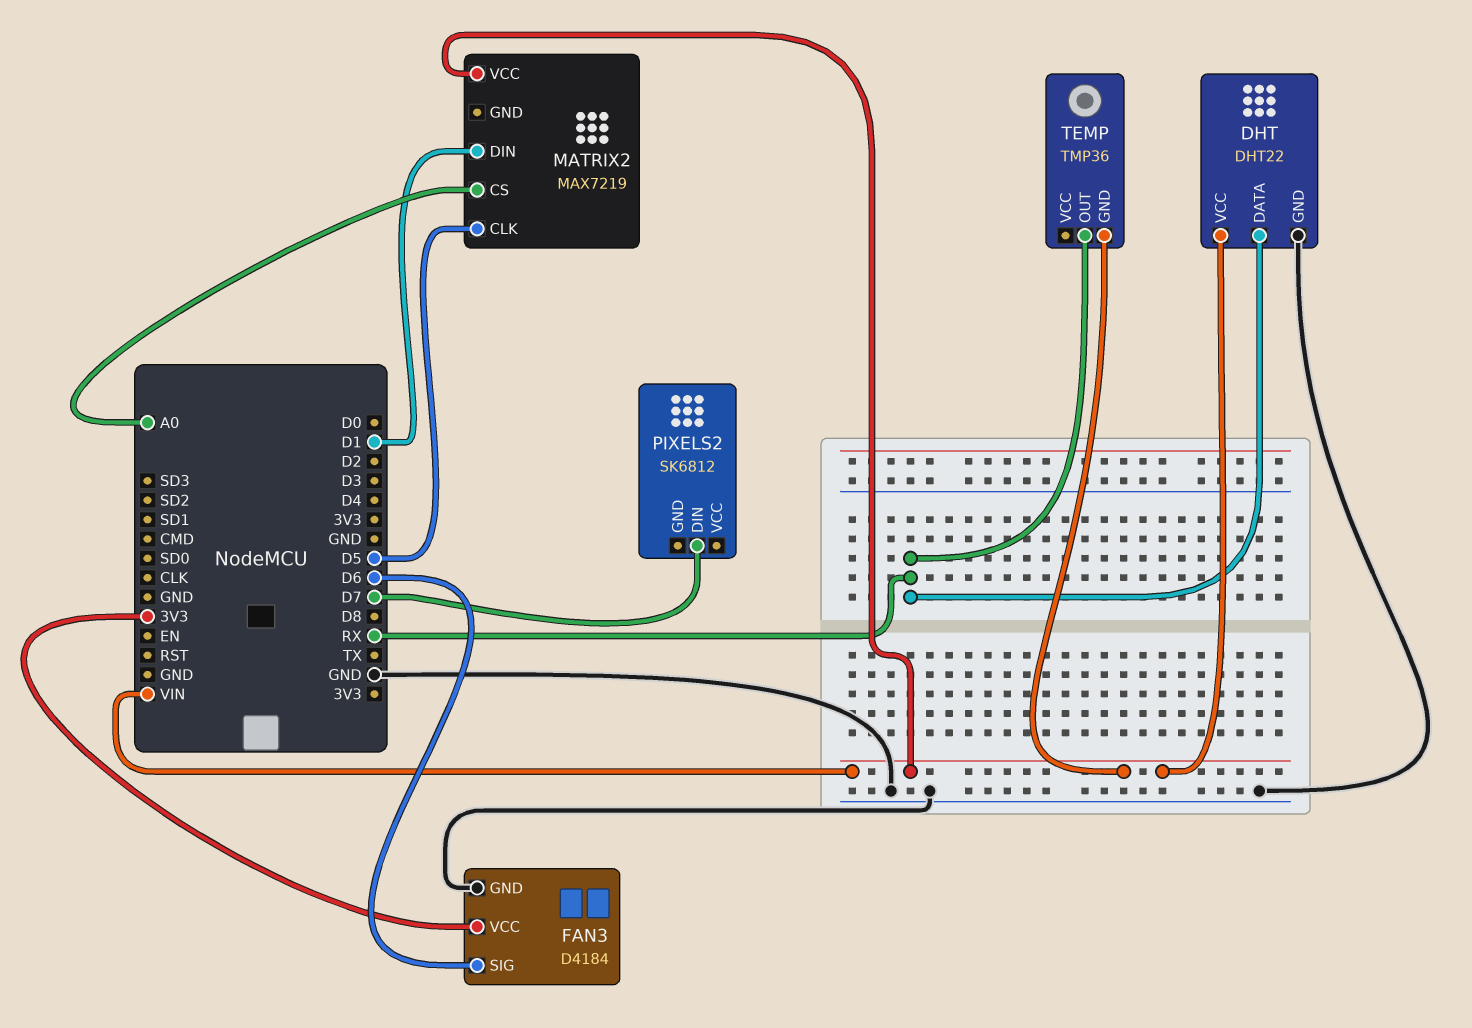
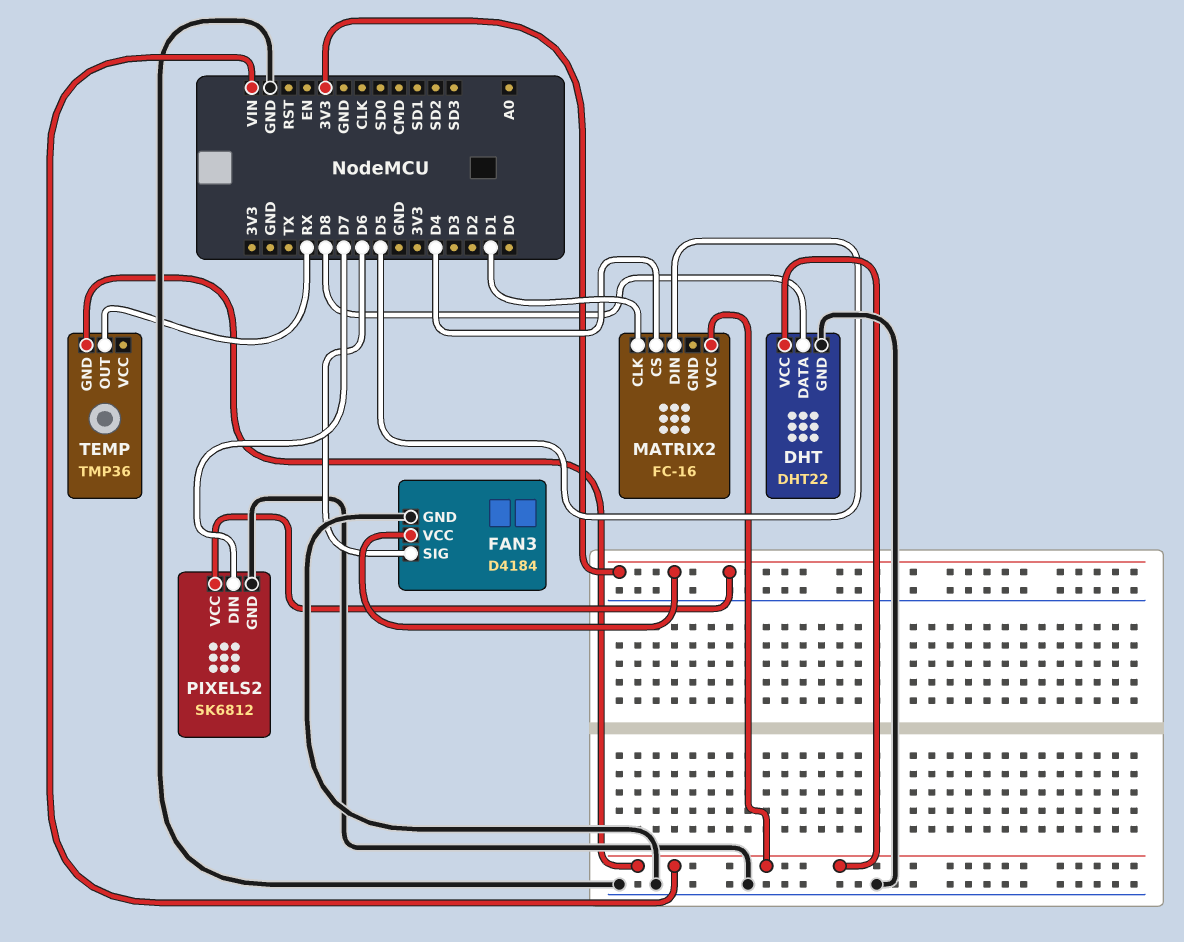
DHT pin DATA: RX -> D8
MATRIX2: MAX7219 -> FC-16
MATRIX2 pin CLK: D5 -> D1
MATRIX2 pin CS: A0 -> D4
MATRIX2 pin DIN: D1 -> D5
PIXELS2 pin GND: none -> GND
PIXELS2 pin VCC: none -> 3V3

